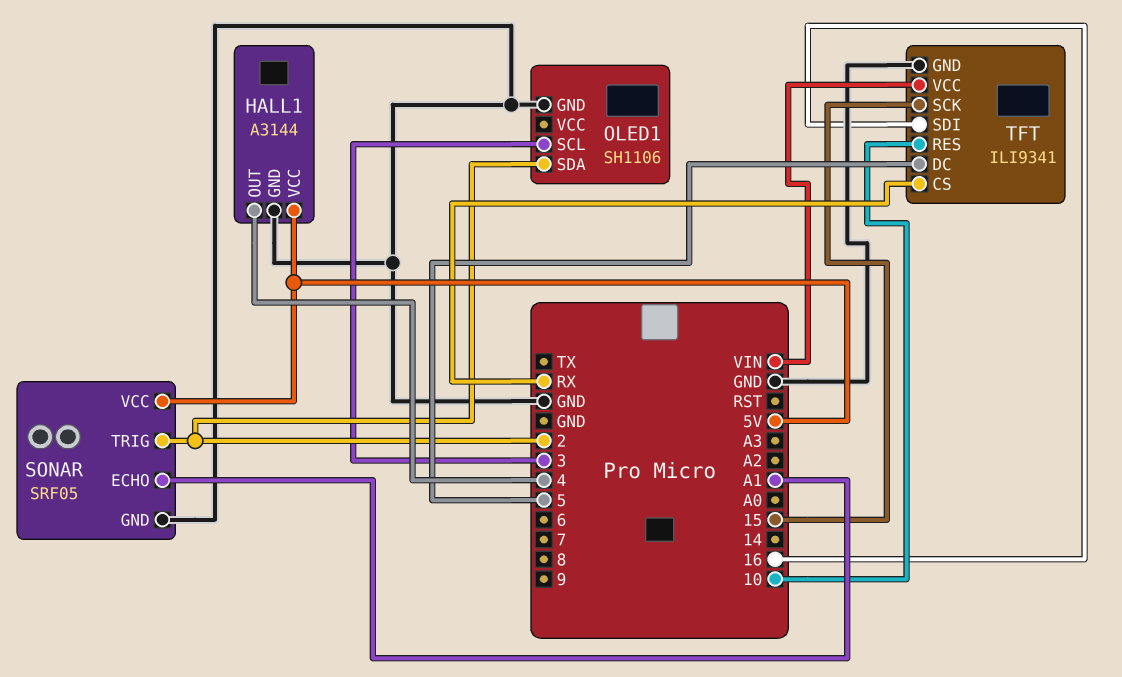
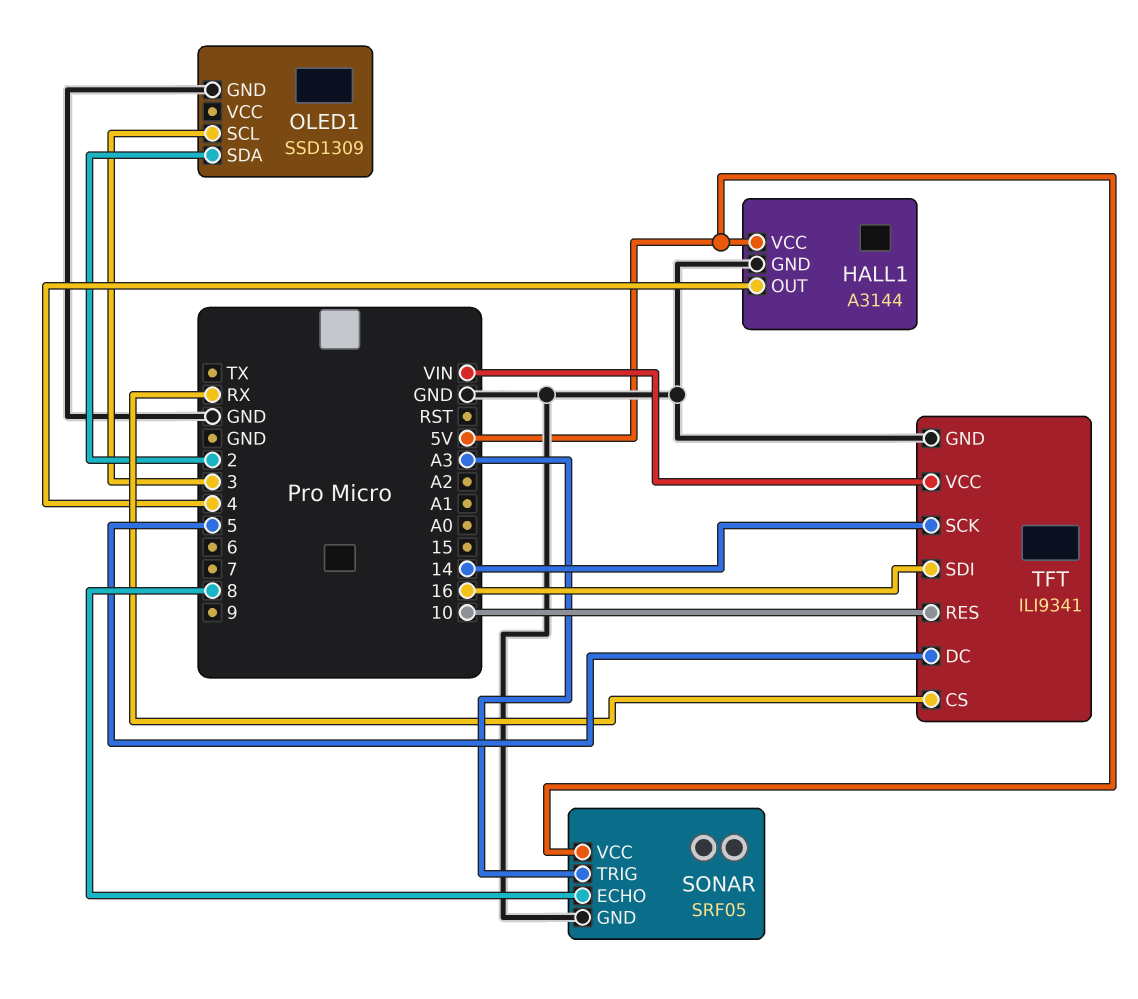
OLED1: SH1106 -> SSD1309
SONAR pin ECHO: A1 -> 8
SONAR pin TRIG: 2 -> A3
TFT pin SCK: 15 -> 14

